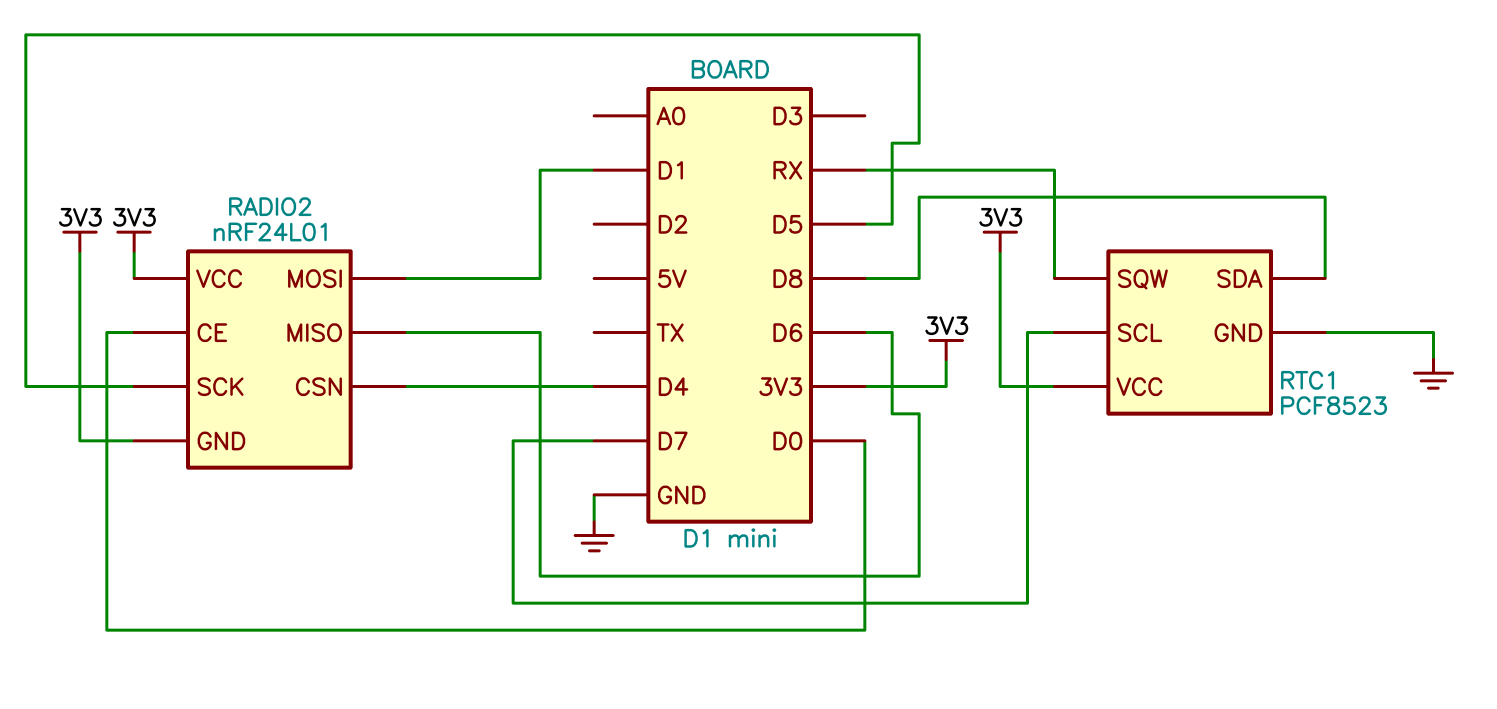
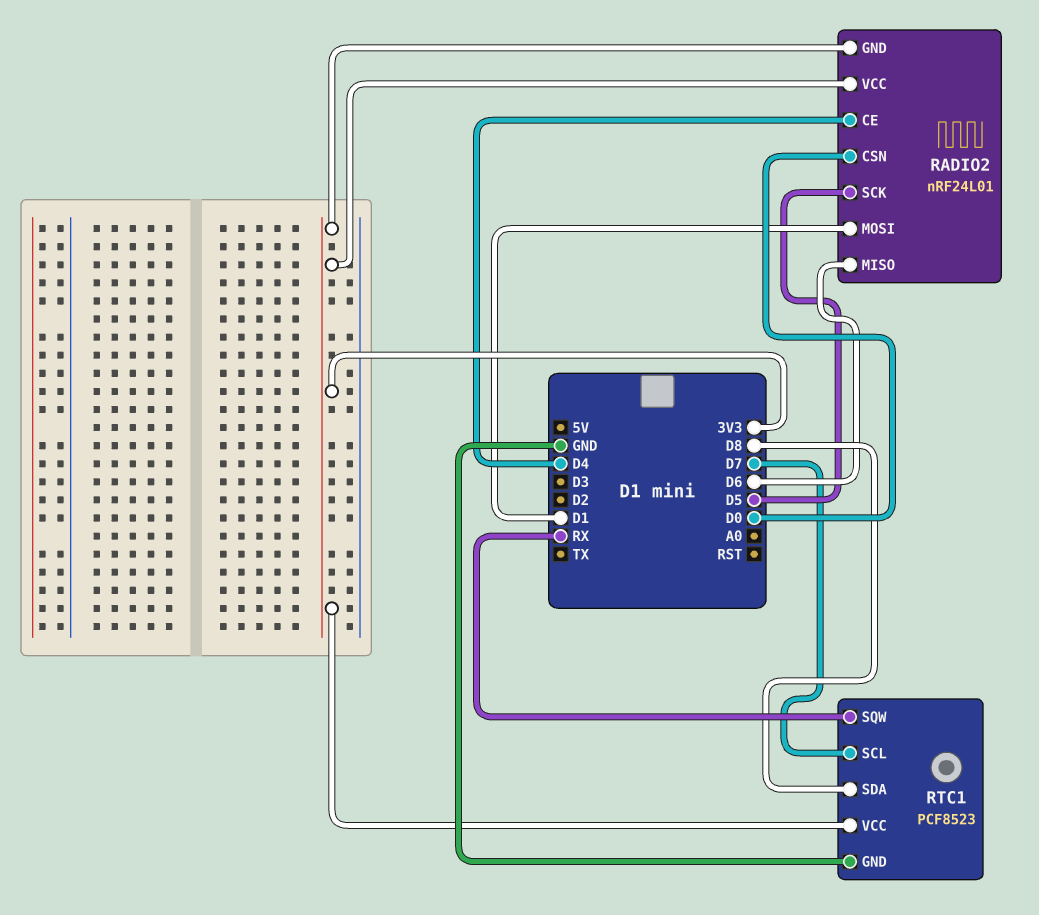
RADIO2 pin CE: D0 -> D4
RADIO2 pin CSN: D4 -> D0

